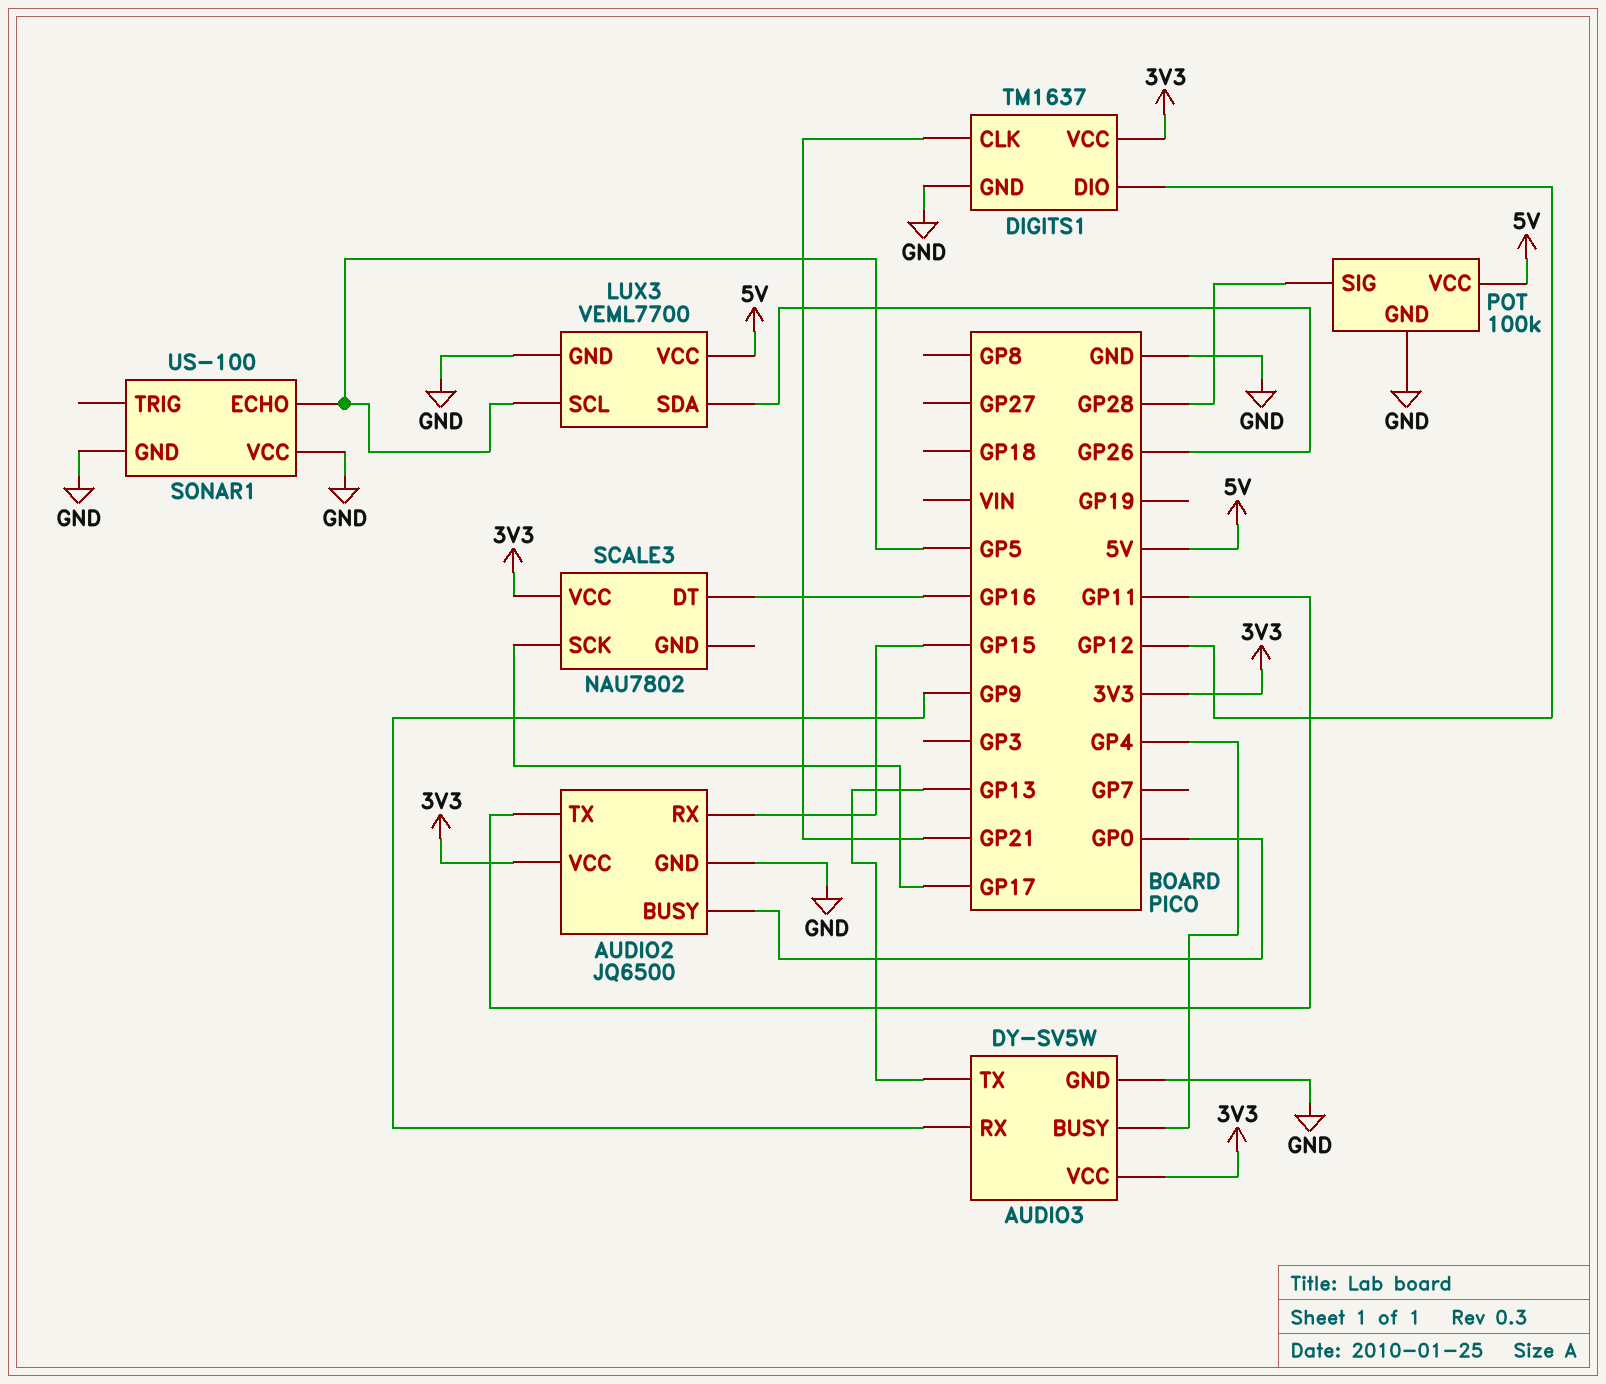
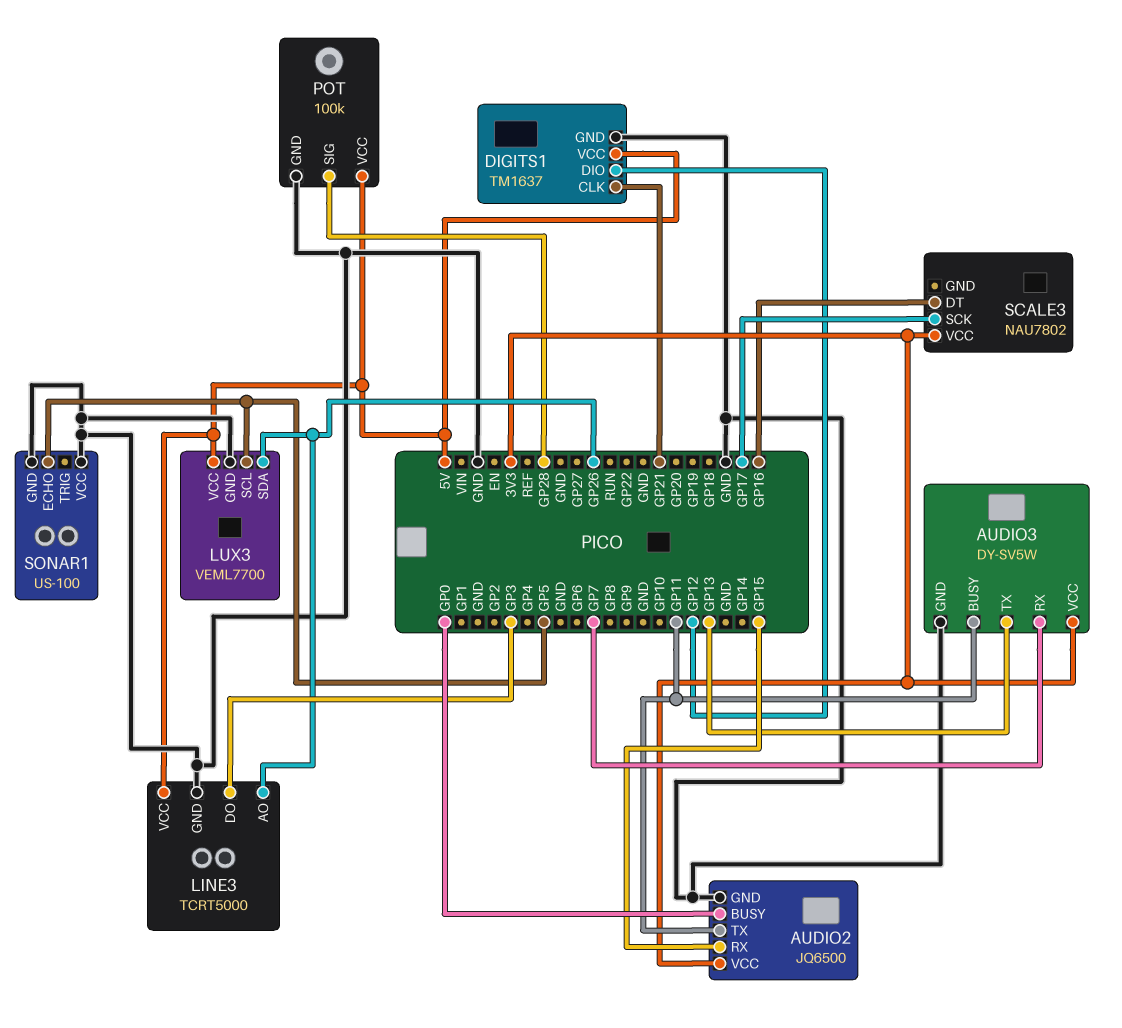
AUDIO3 pin BUSY: GP4 -> GP11
AUDIO3 pin RX: GP9 -> GP7
DIGITS1 pin VCC: 3V3 -> 5V
LINE3: none -> TCRT5000
LINE3 pin AO: none -> GP26
LINE3 pin DO: none -> GP3
LINE3 pin GND: none -> GND
LINE3 pin VCC: none -> 5V

